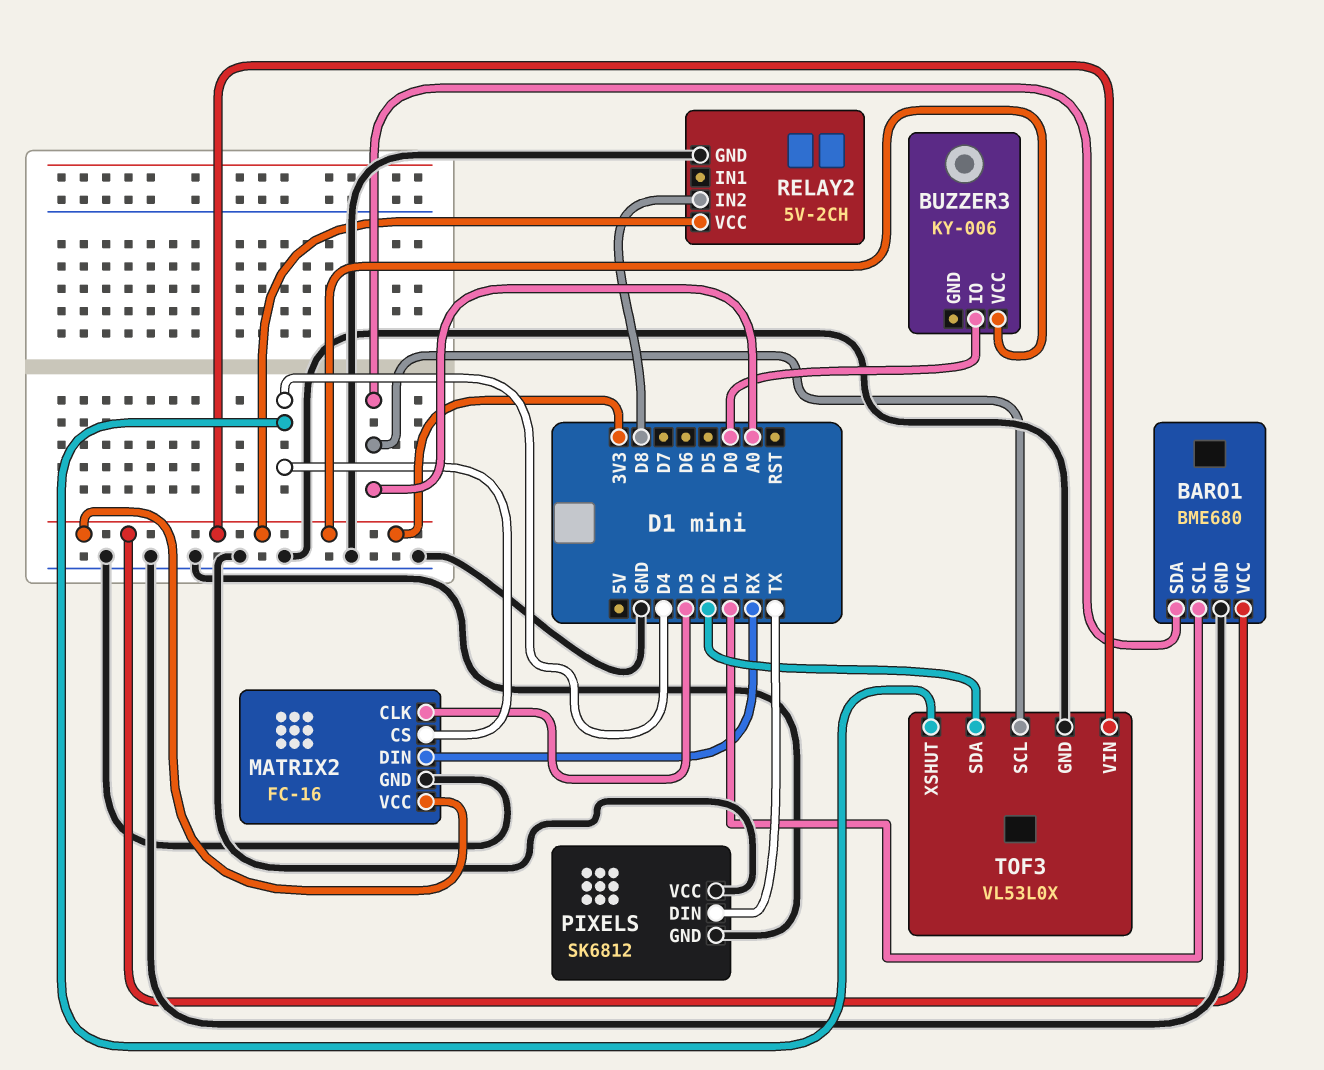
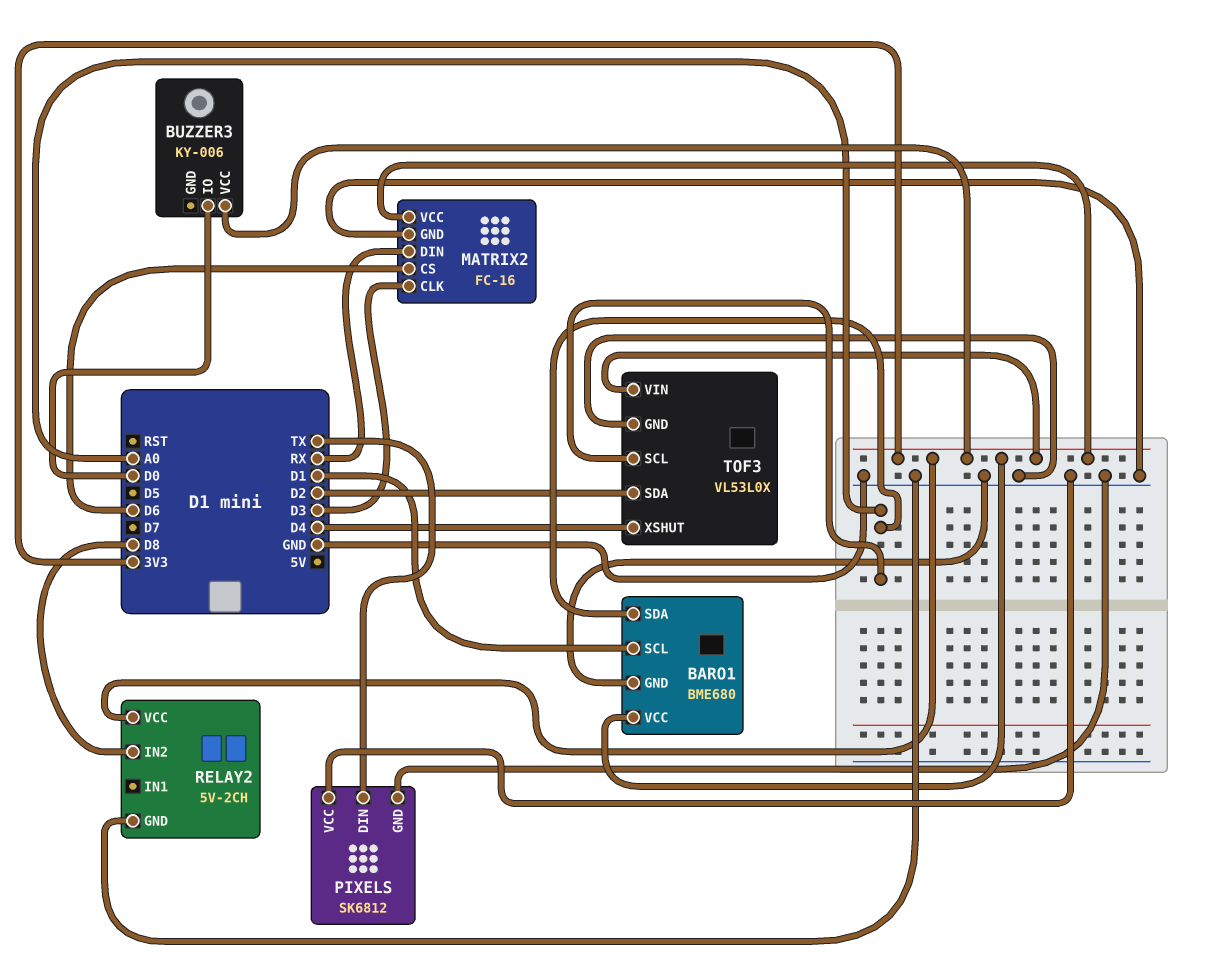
MATRIX2 pin CS: D4 -> D6

